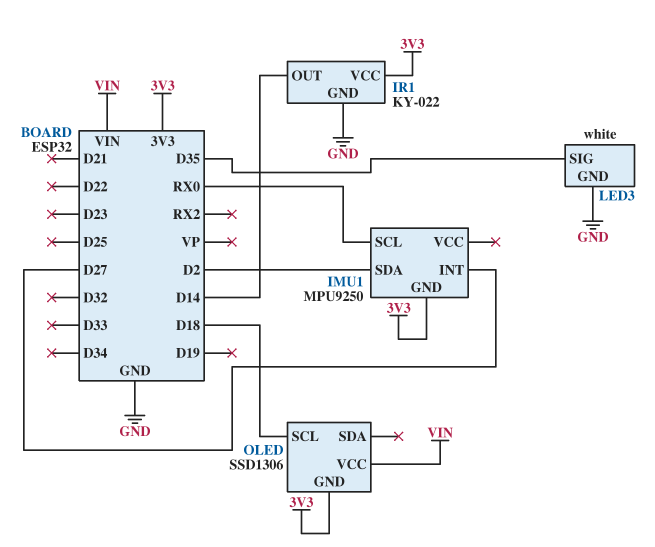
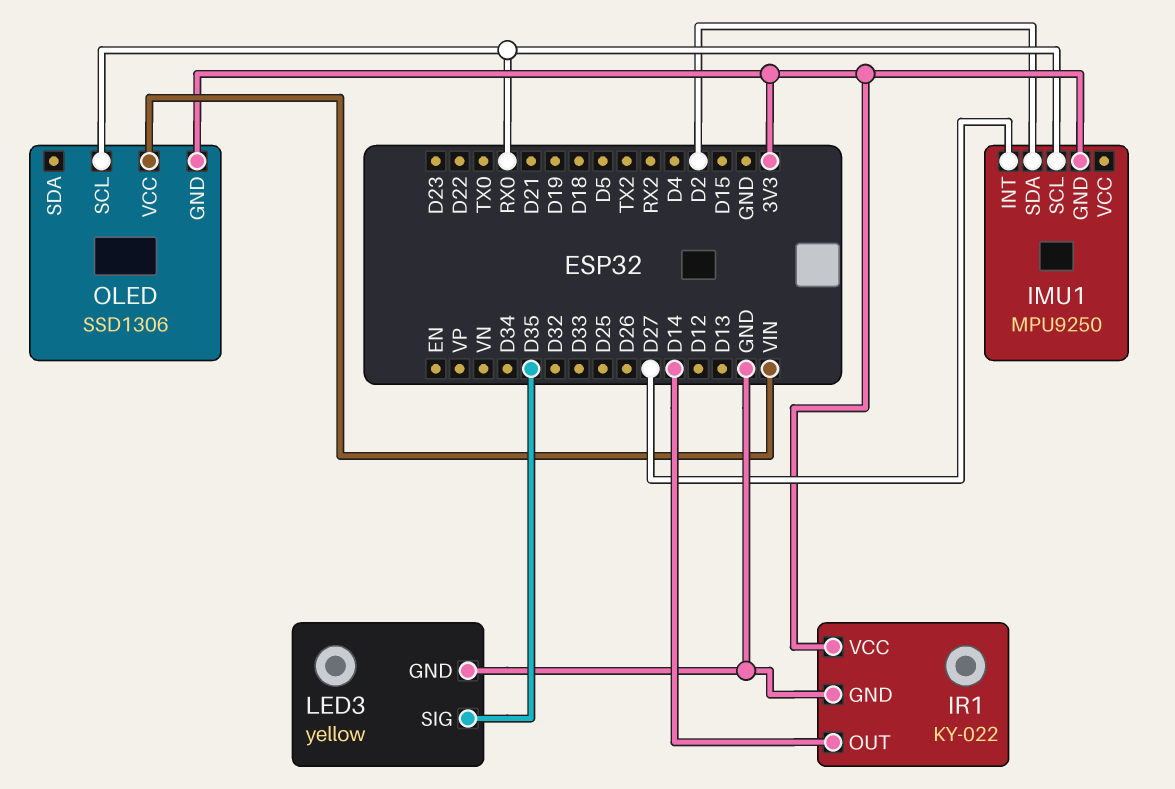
LED3: white -> yellow
OLED pin SCL: D18 -> RX0

